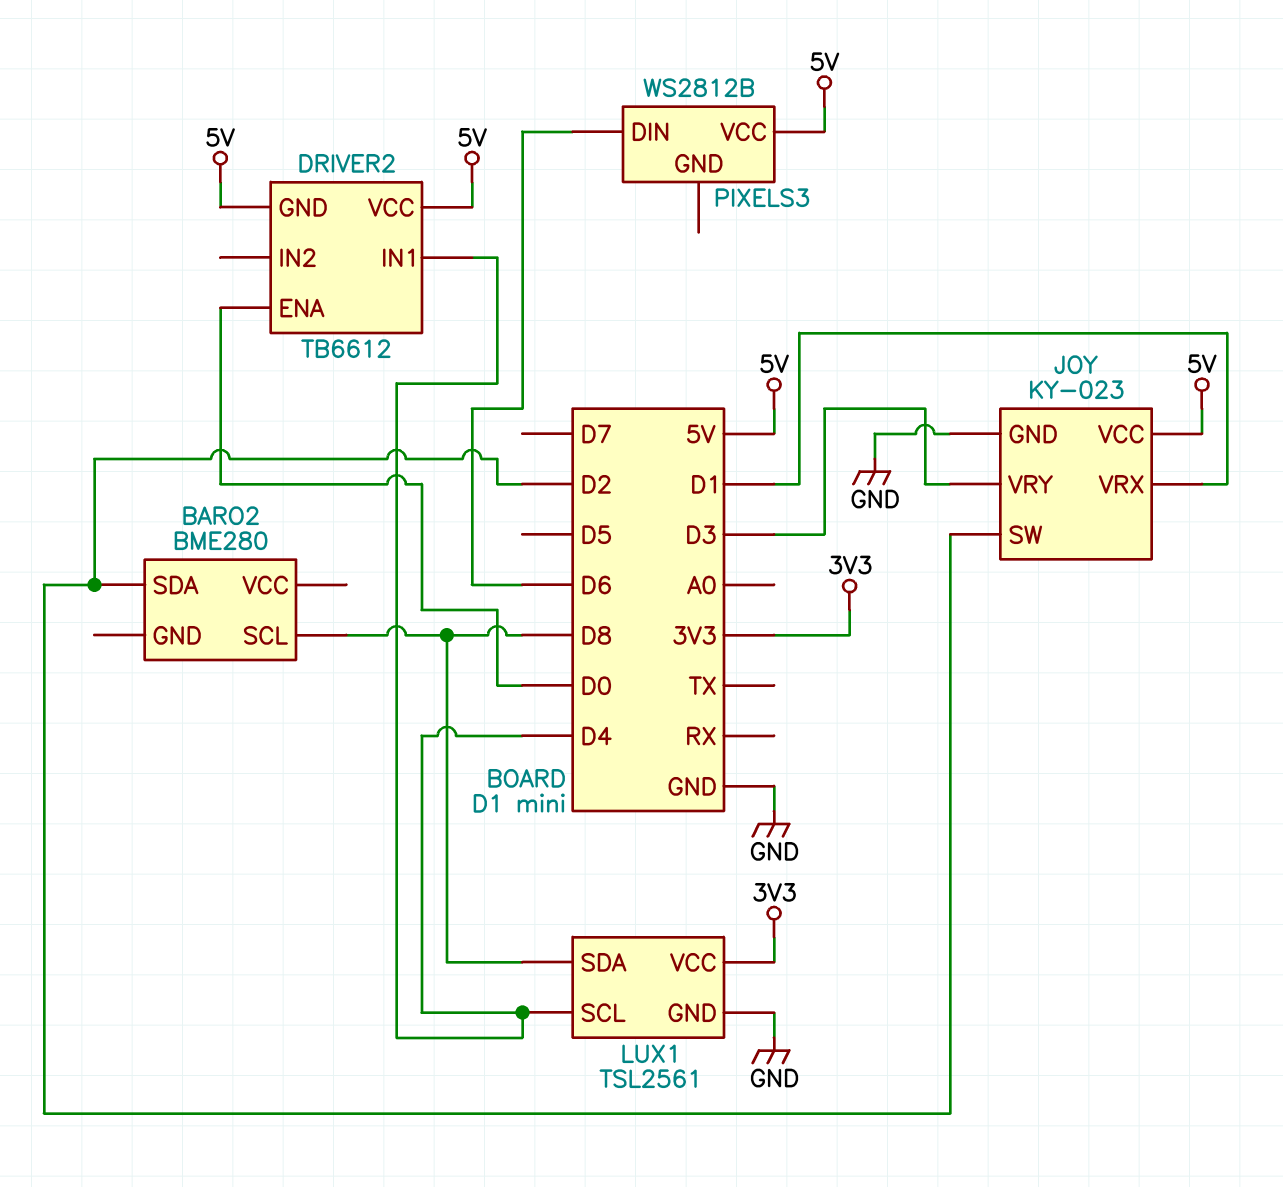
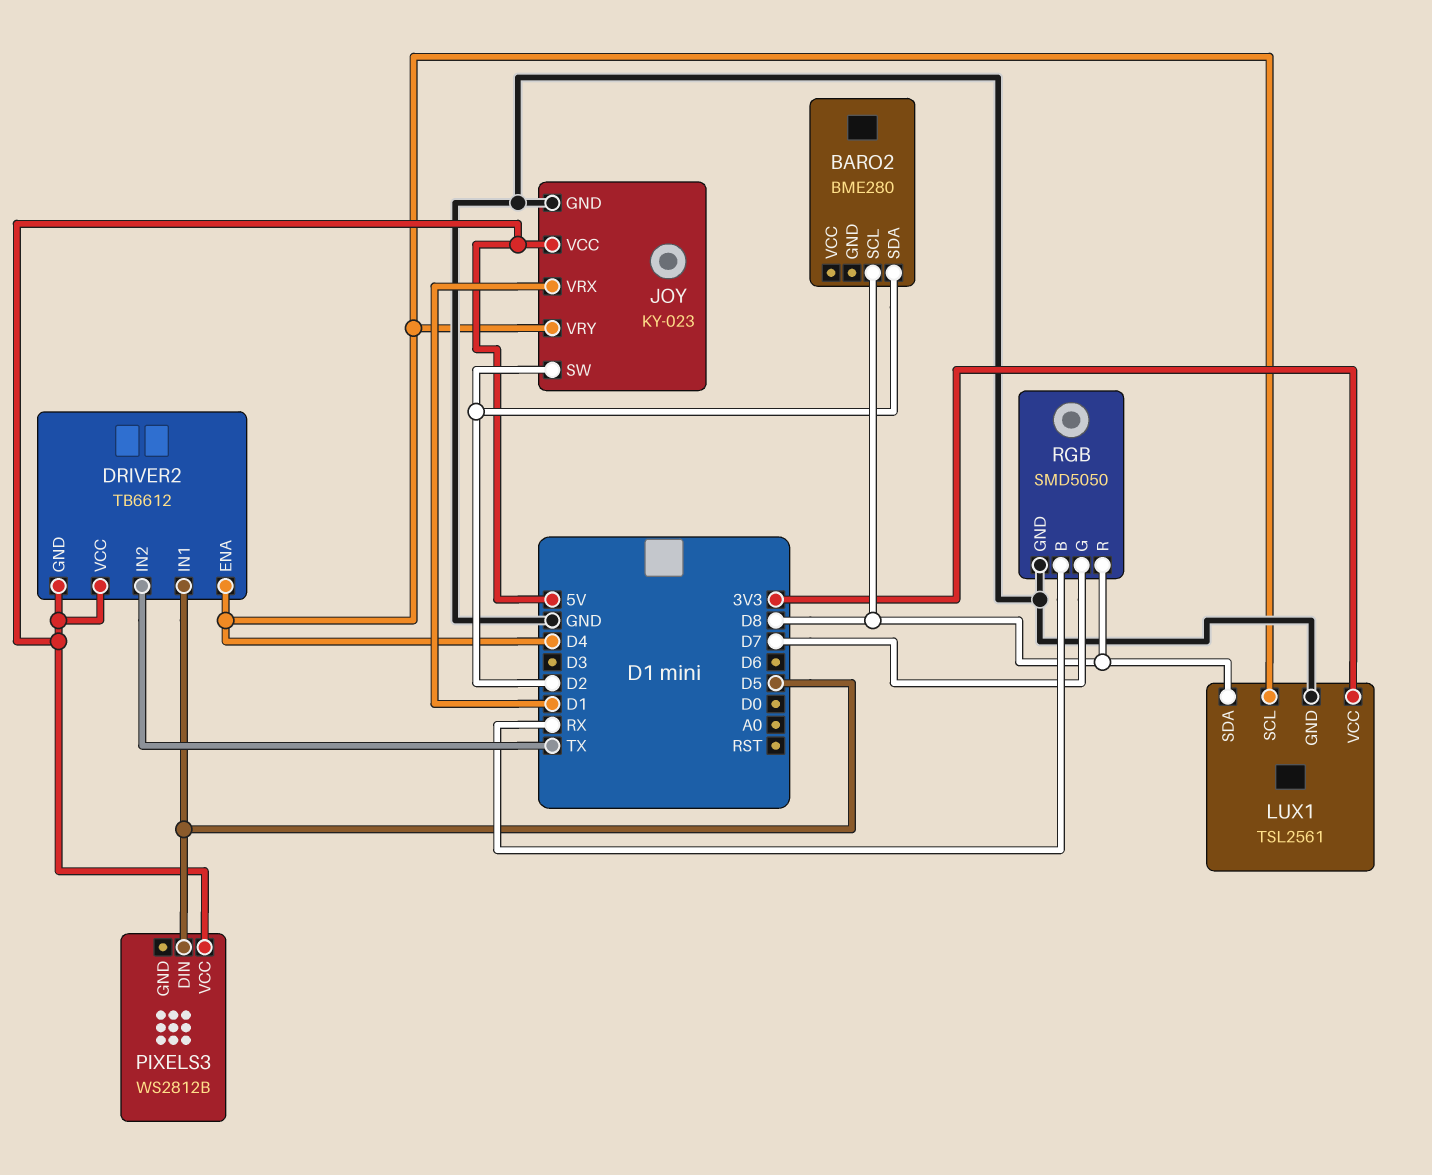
DRIVER2 pin ENA: D0 -> D4
DRIVER2 pin IN1: D4 -> D5
DRIVER2 pin IN2: none -> TX
JOY pin VRY: D3 -> D4
PIXELS3 pin DIN: D6 -> D5
RGB: none -> SMD5050
RGB pin B: none -> RX
RGB pin G: none -> D7
RGB pin GND: none -> GND
RGB pin R: none -> D8

